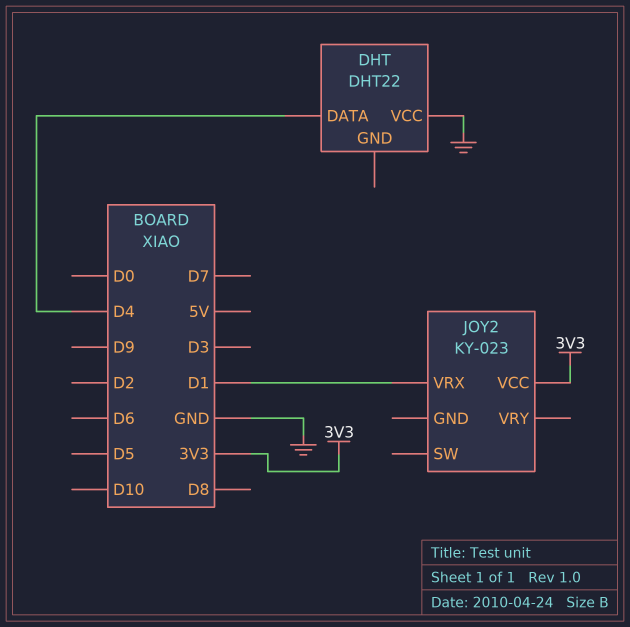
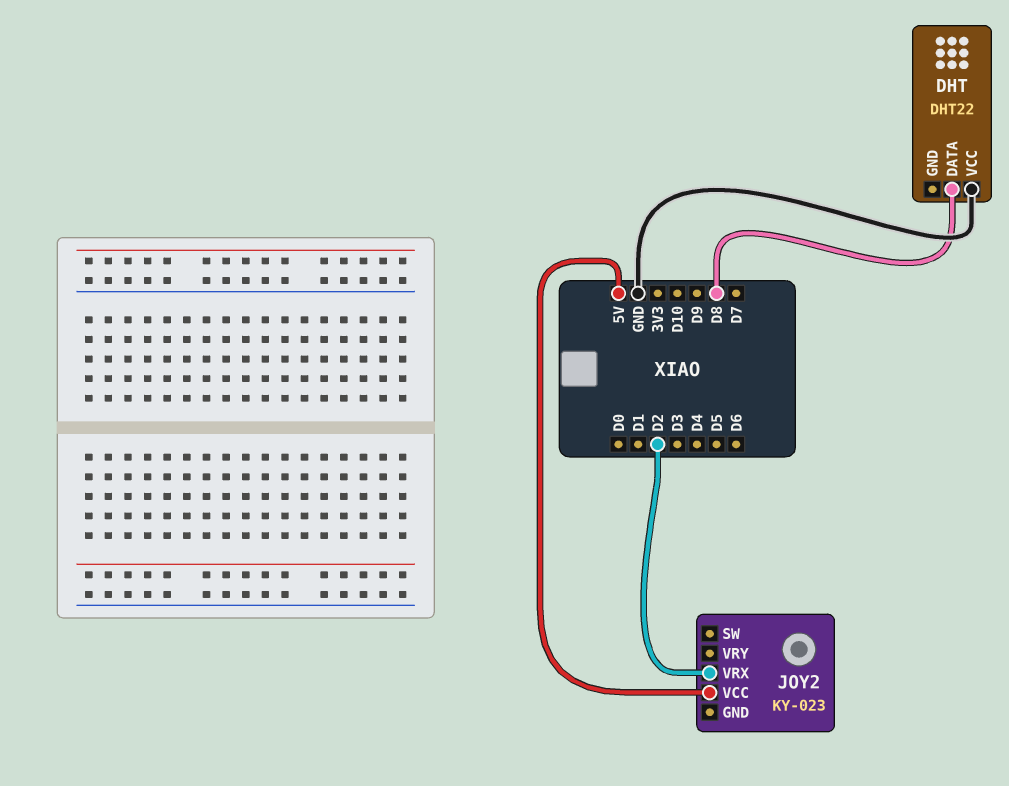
DHT pin DATA: D4 -> D8
JOY2 pin VCC: 3V3 -> 5V
JOY2 pin VRX: D1 -> D2

